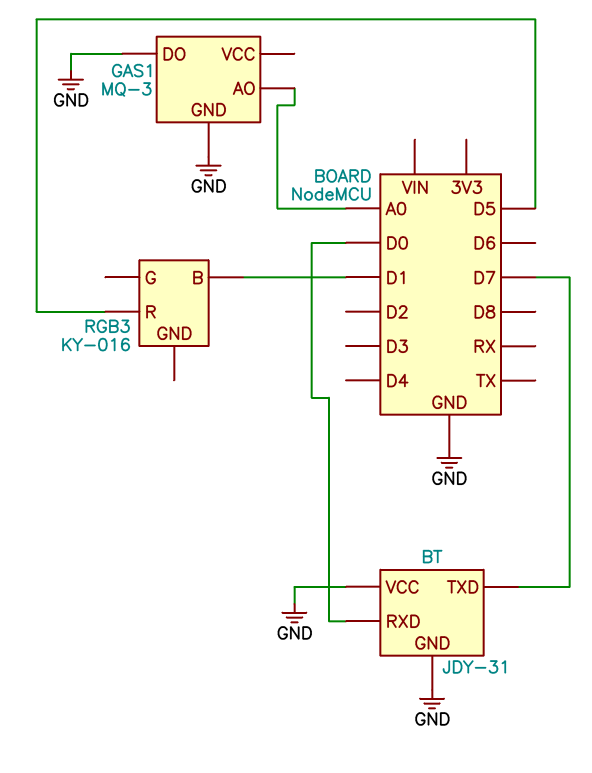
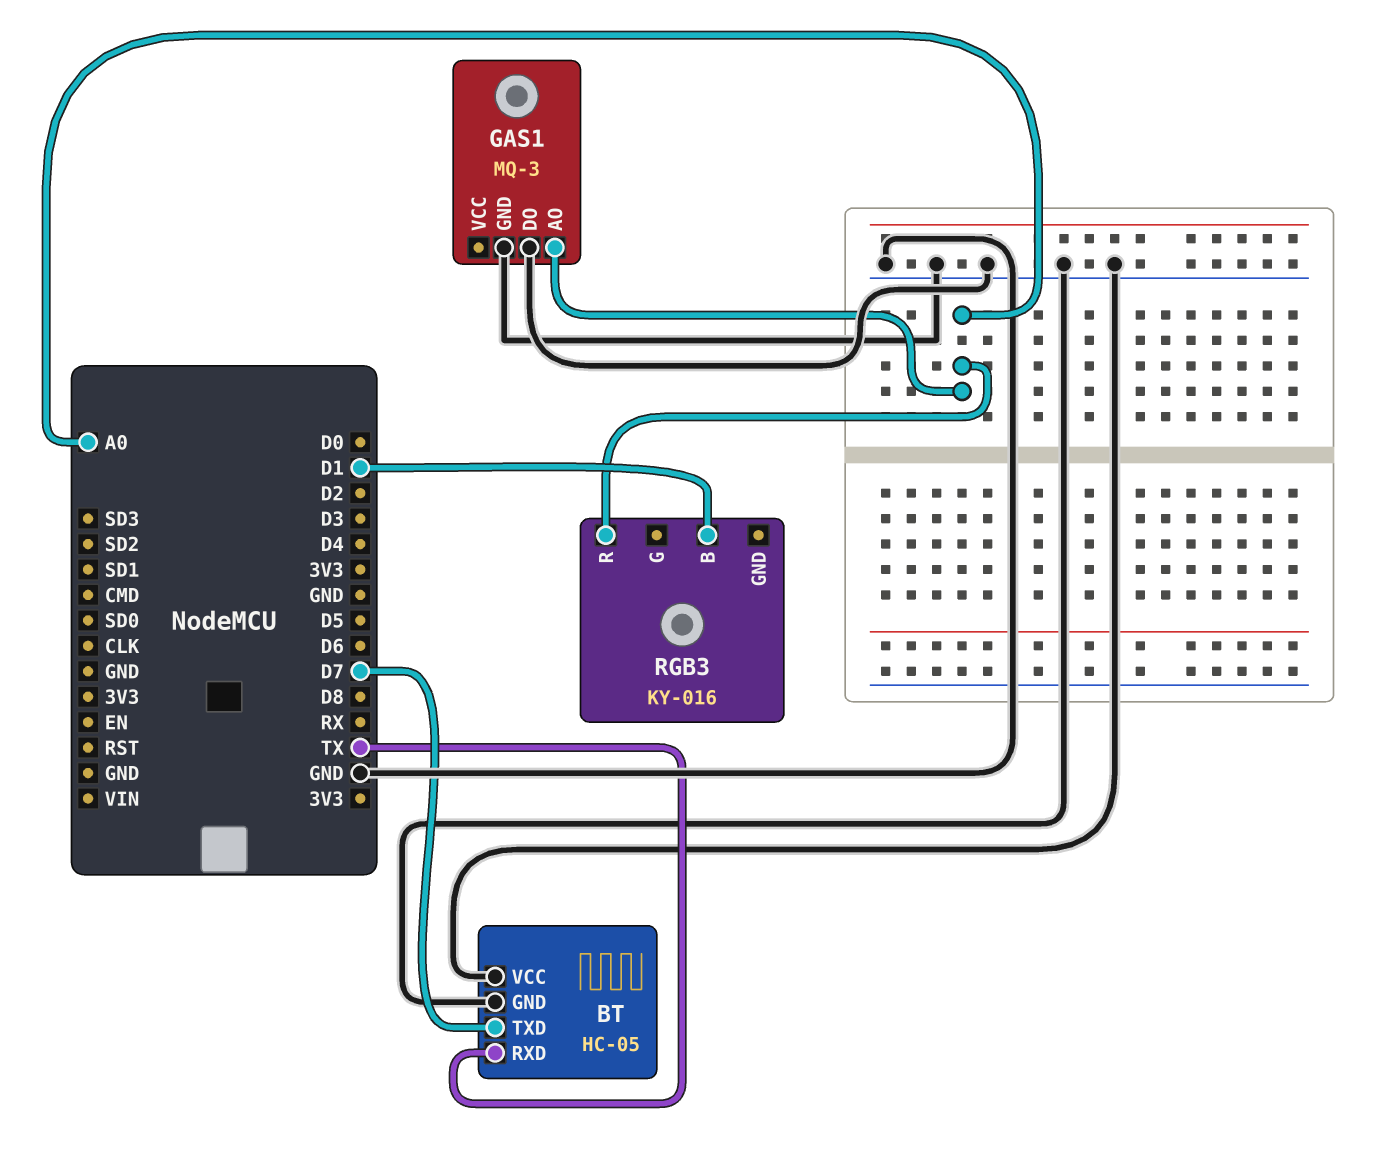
BT: JDY-31 -> HC-05
BT pin RXD: D0 -> TX
RGB3 pin R: D5 -> A0

